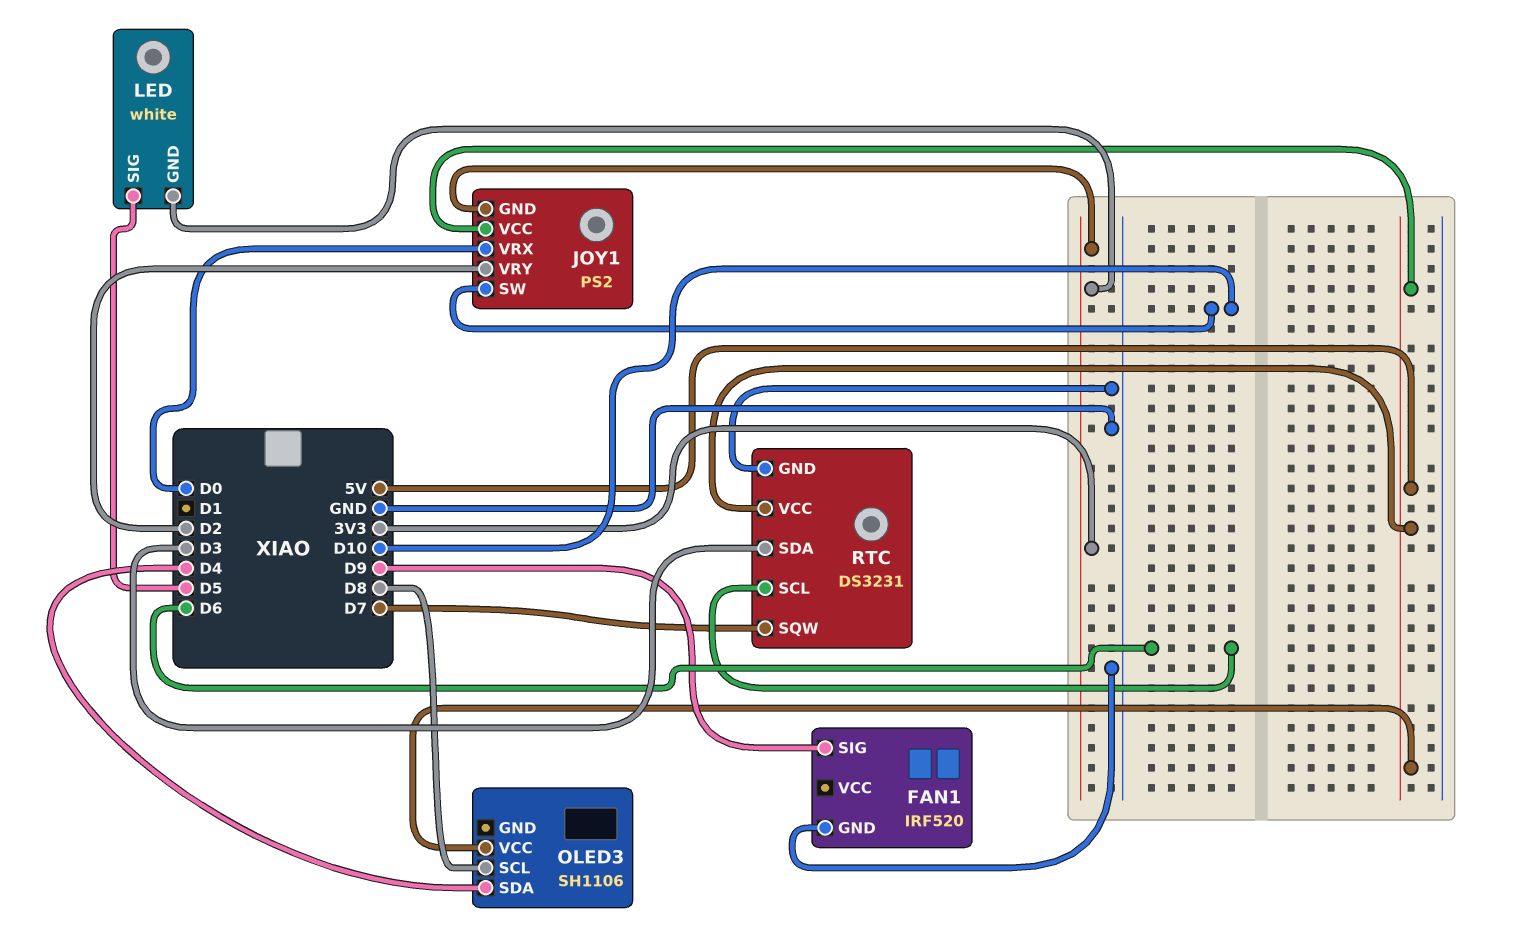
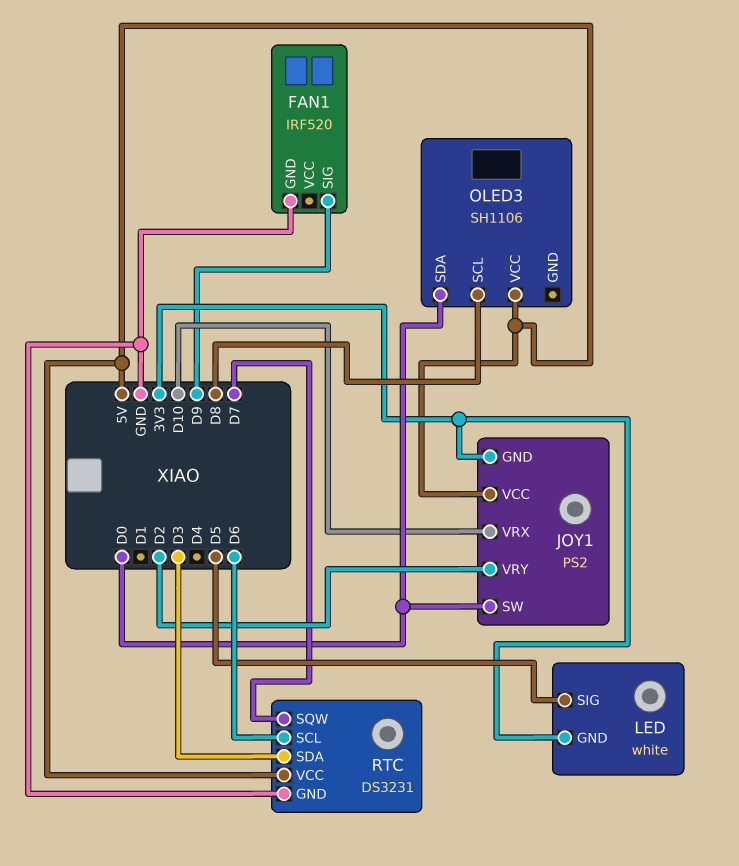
JOY1 pin SW: D10 -> D0
JOY1 pin VRX: D0 -> D10
OLED3 pin SDA: D4 -> D0

